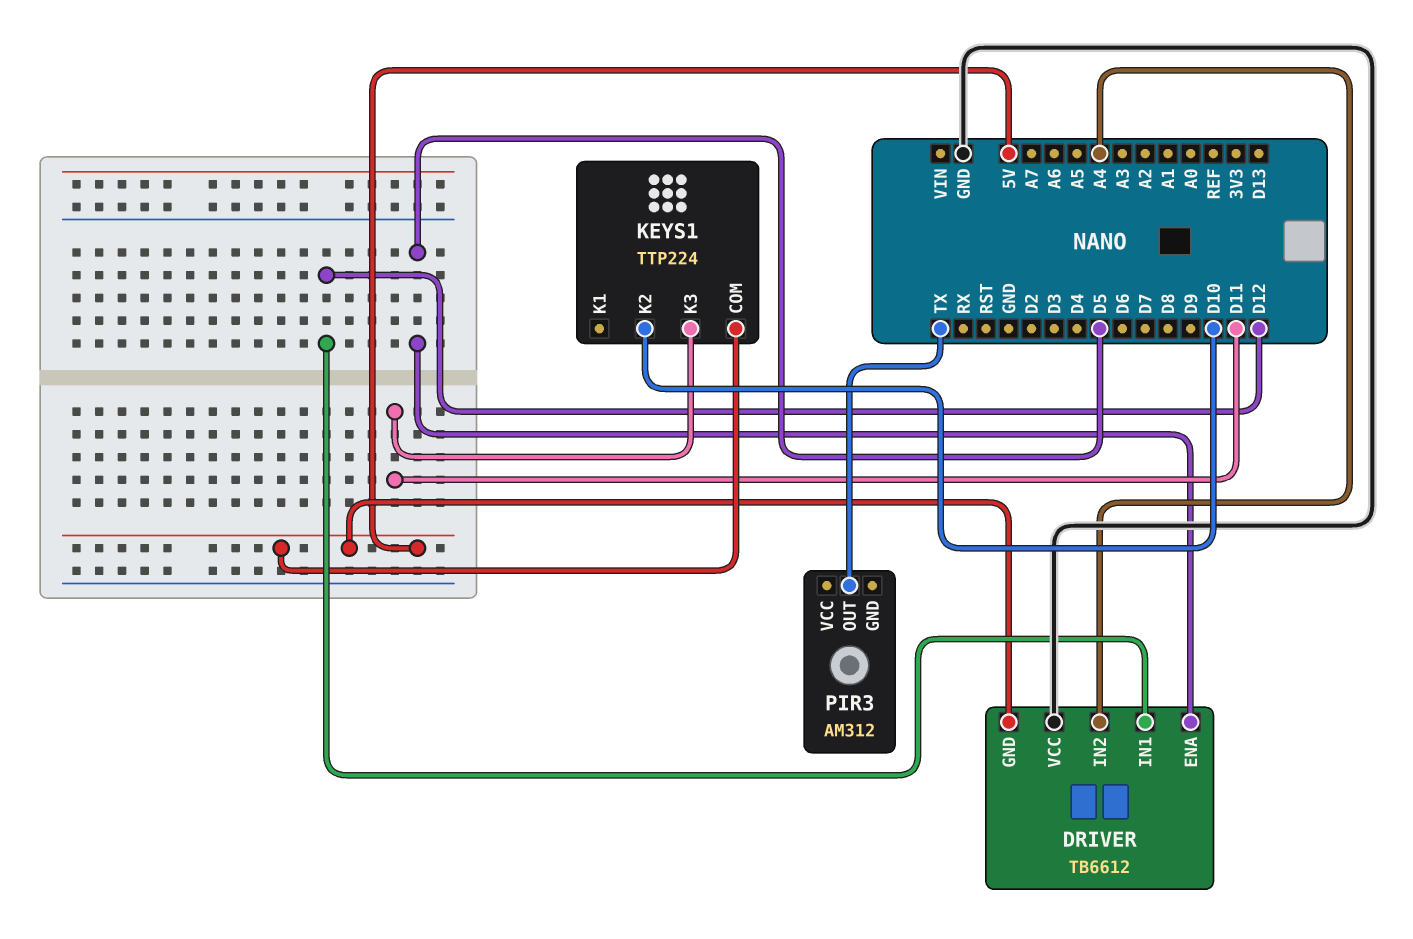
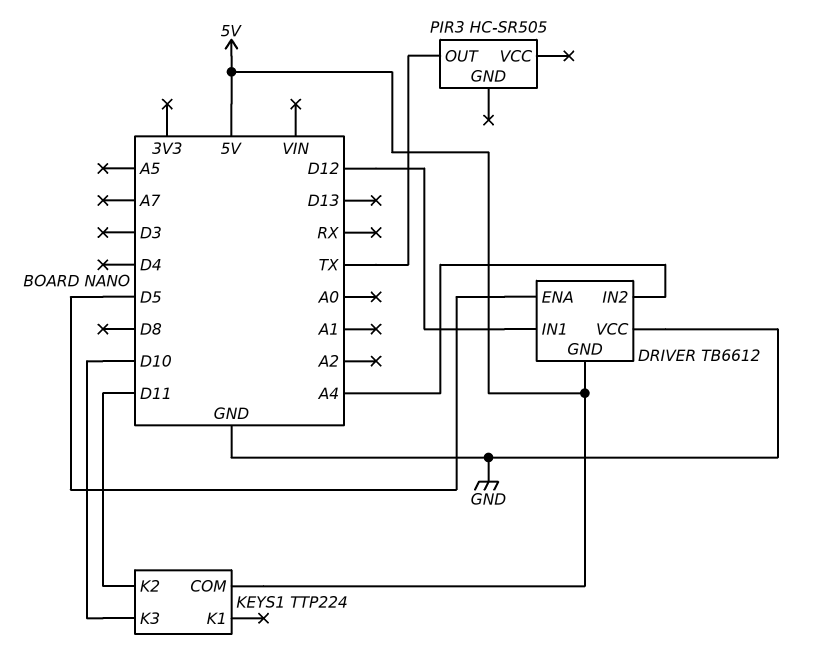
KEYS1 pin K2: D10 -> D11
KEYS1 pin K3: D11 -> D10
PIR3: AM312 -> HC-SR505

